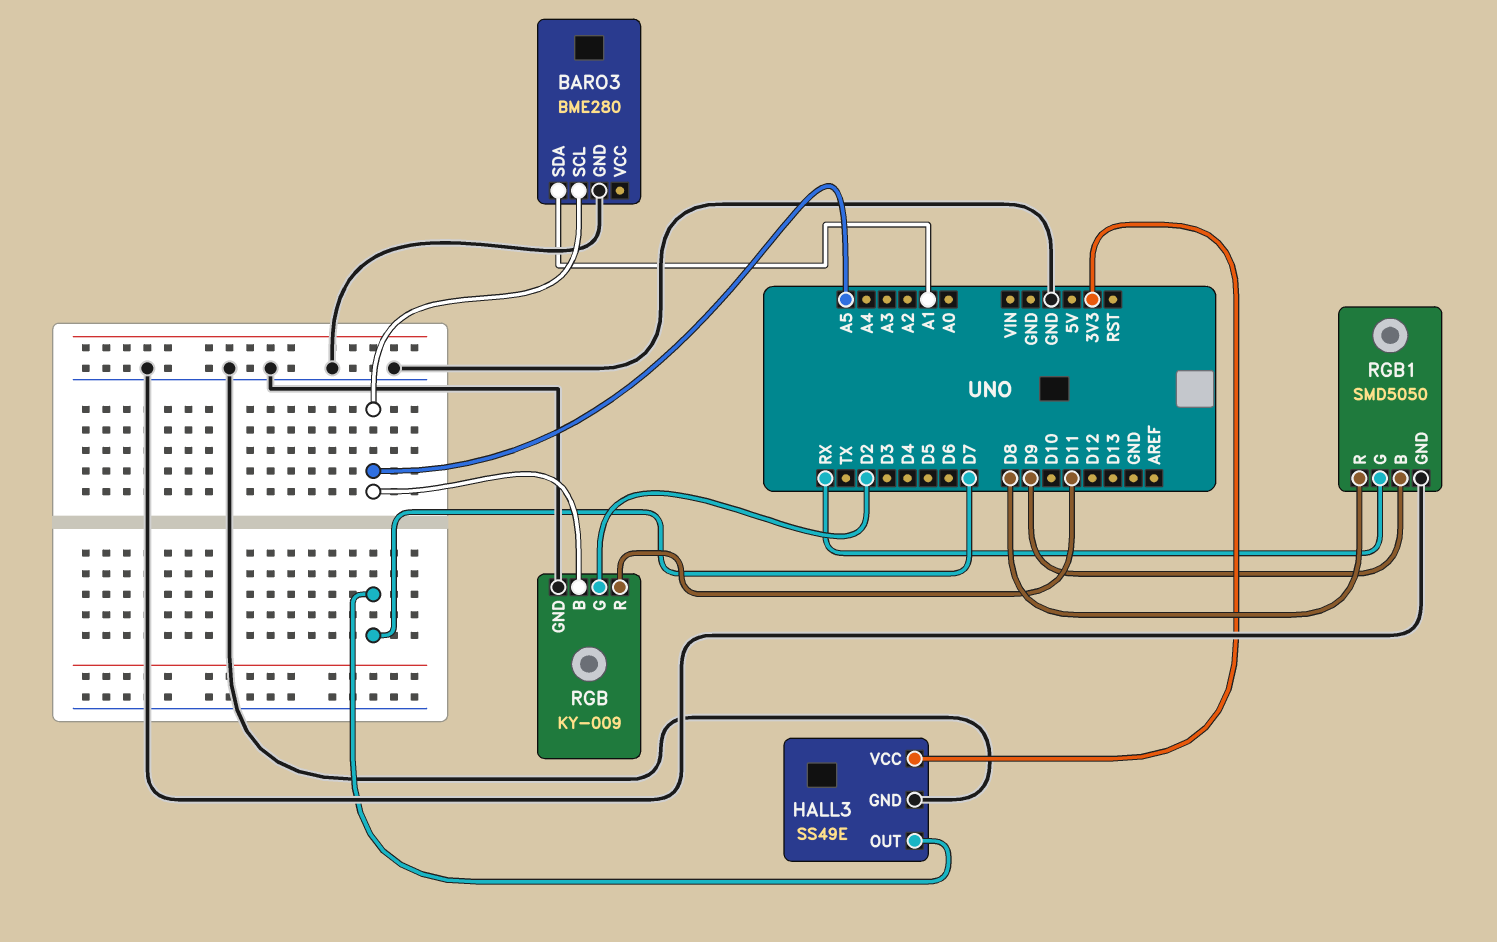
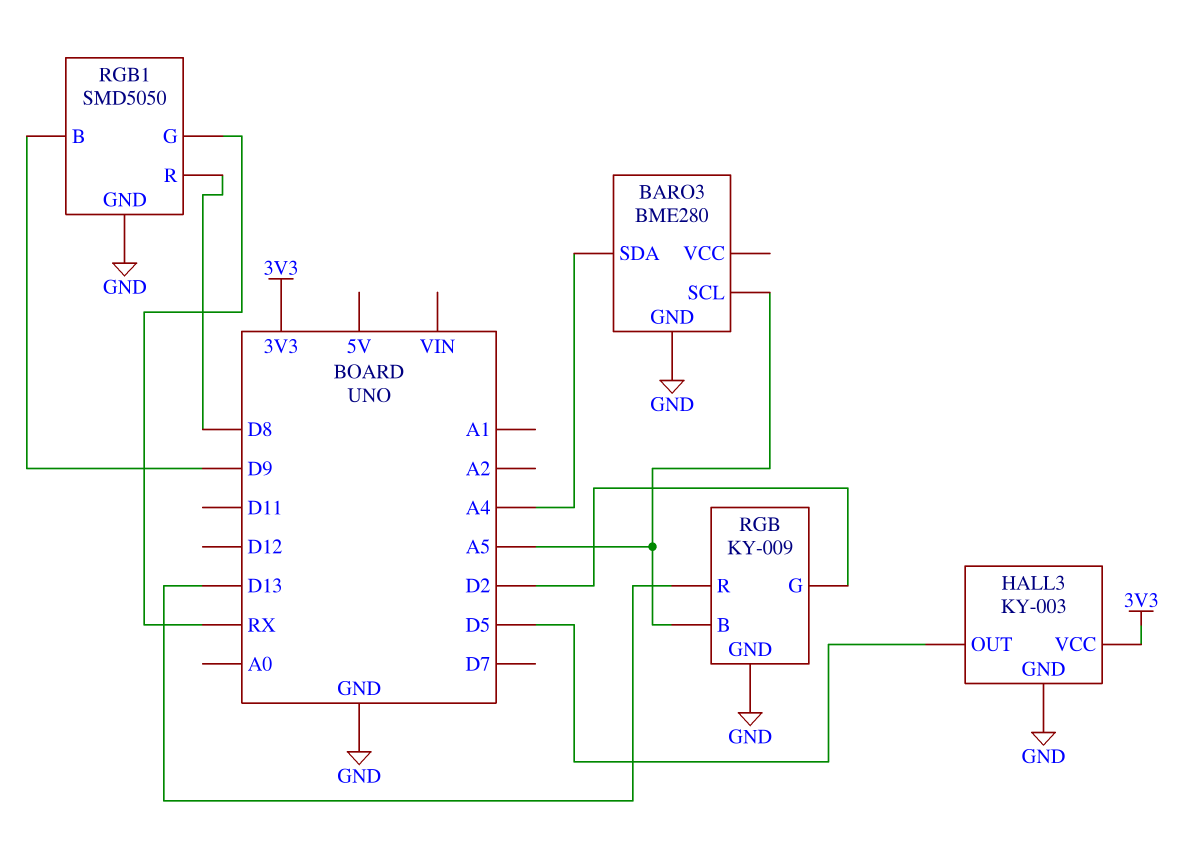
BARO3 pin SDA: A1 -> A4
HALL3: SS49E -> KY-003
HALL3 pin OUT: D7 -> D5
RGB pin R: D11 -> D13

